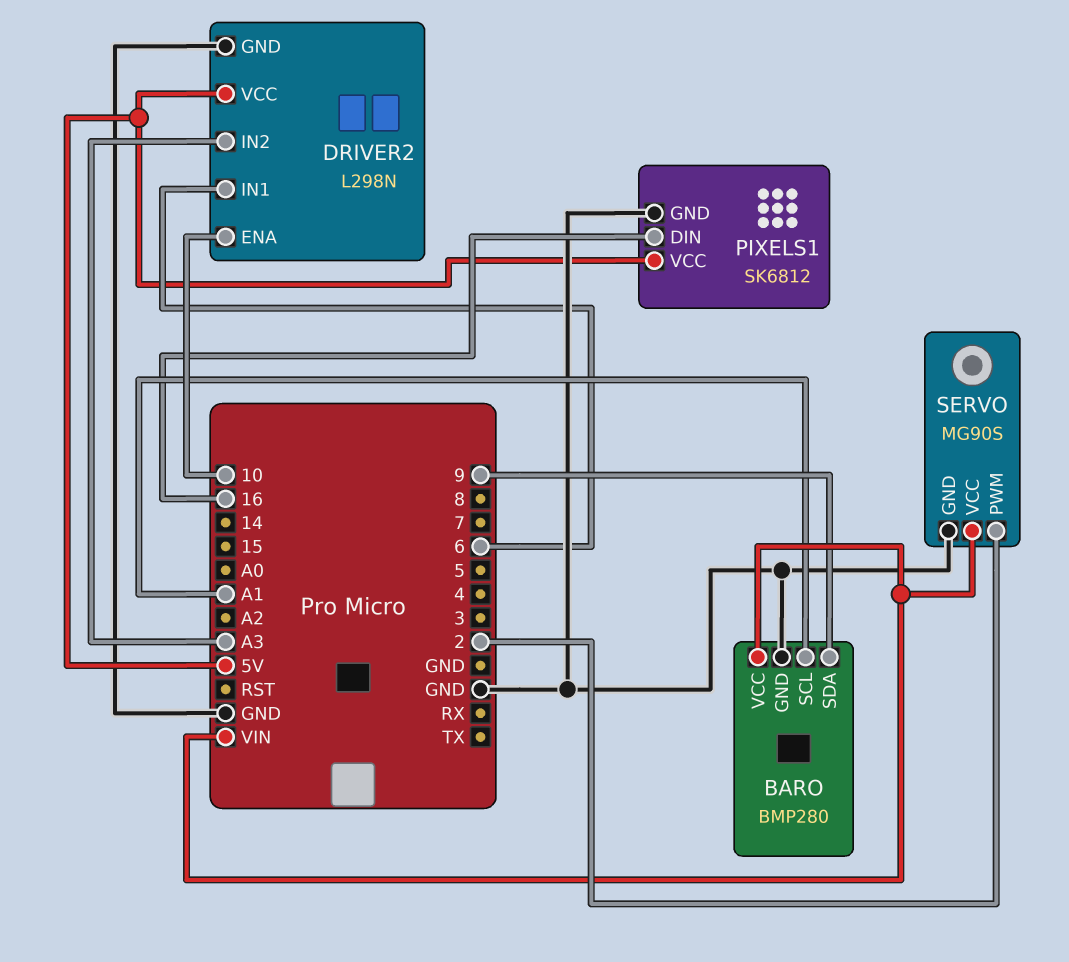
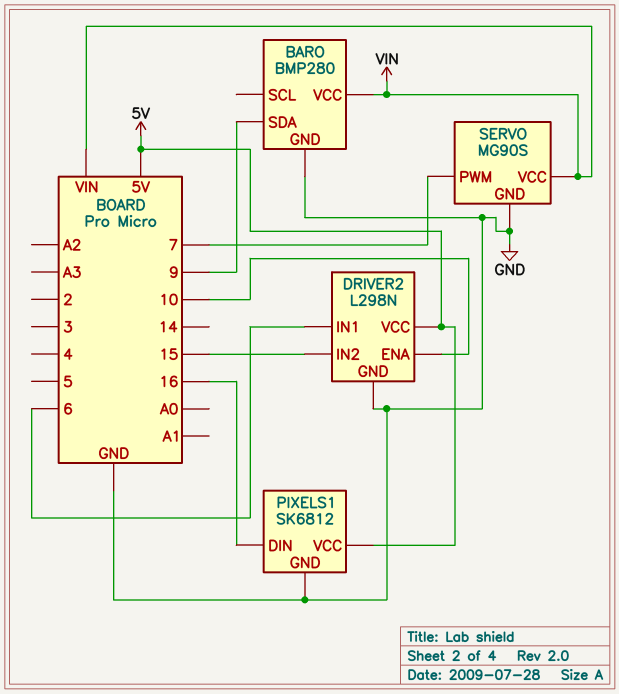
BARO pin SCL: A1 -> none
DRIVER2 pin IN2: A3 -> 15
SERVO pin PWM: 2 -> 7

